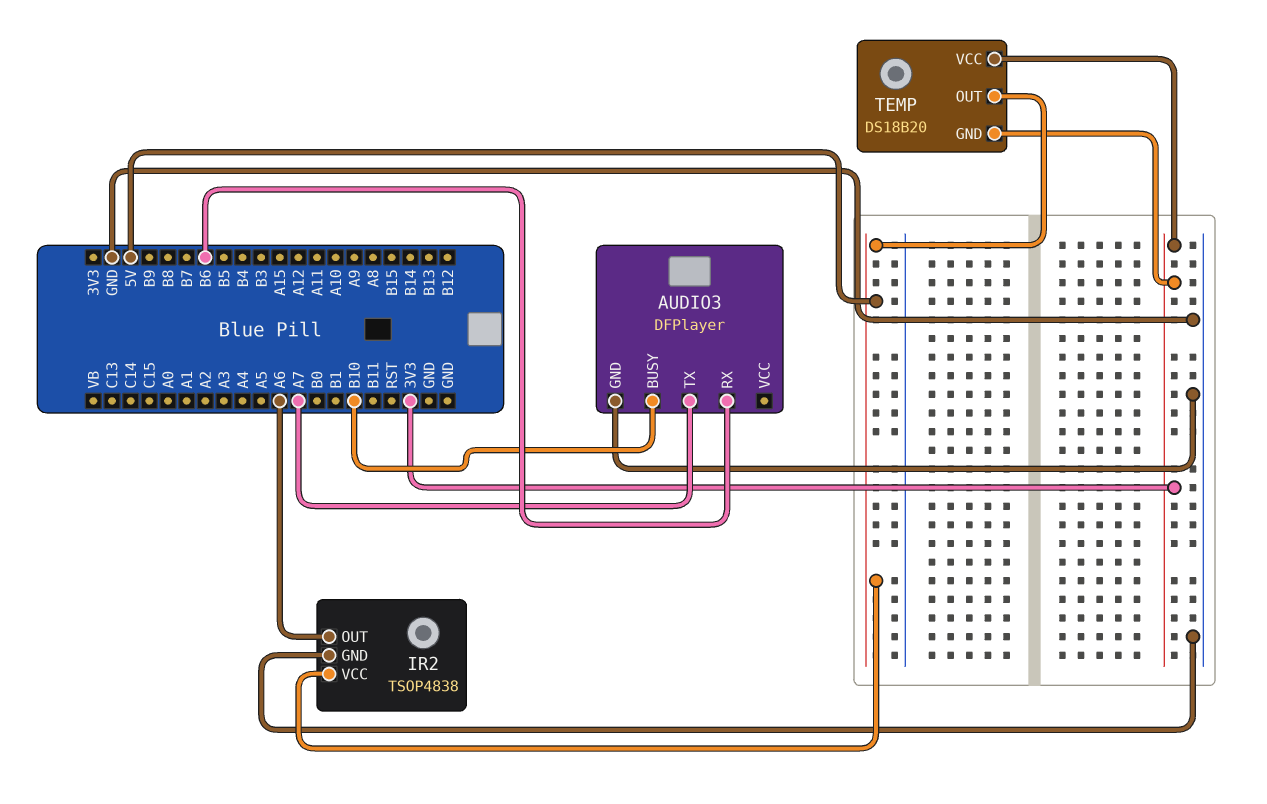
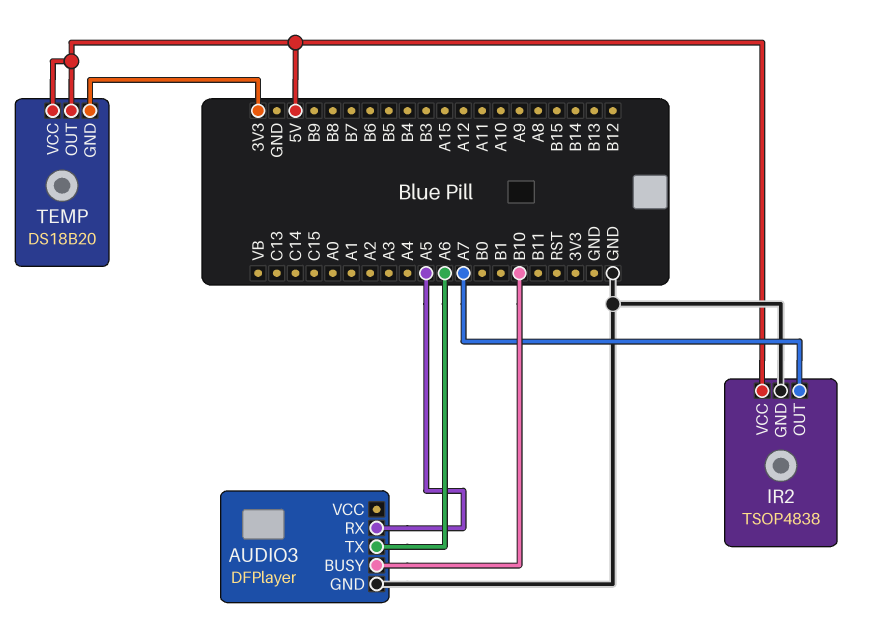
AUDIO3 pin RX: B6 -> A5
AUDIO3 pin TX: A7 -> A6
IR2 pin OUT: A6 -> A7
TEMP pin VCC: 3V3 -> 5V

